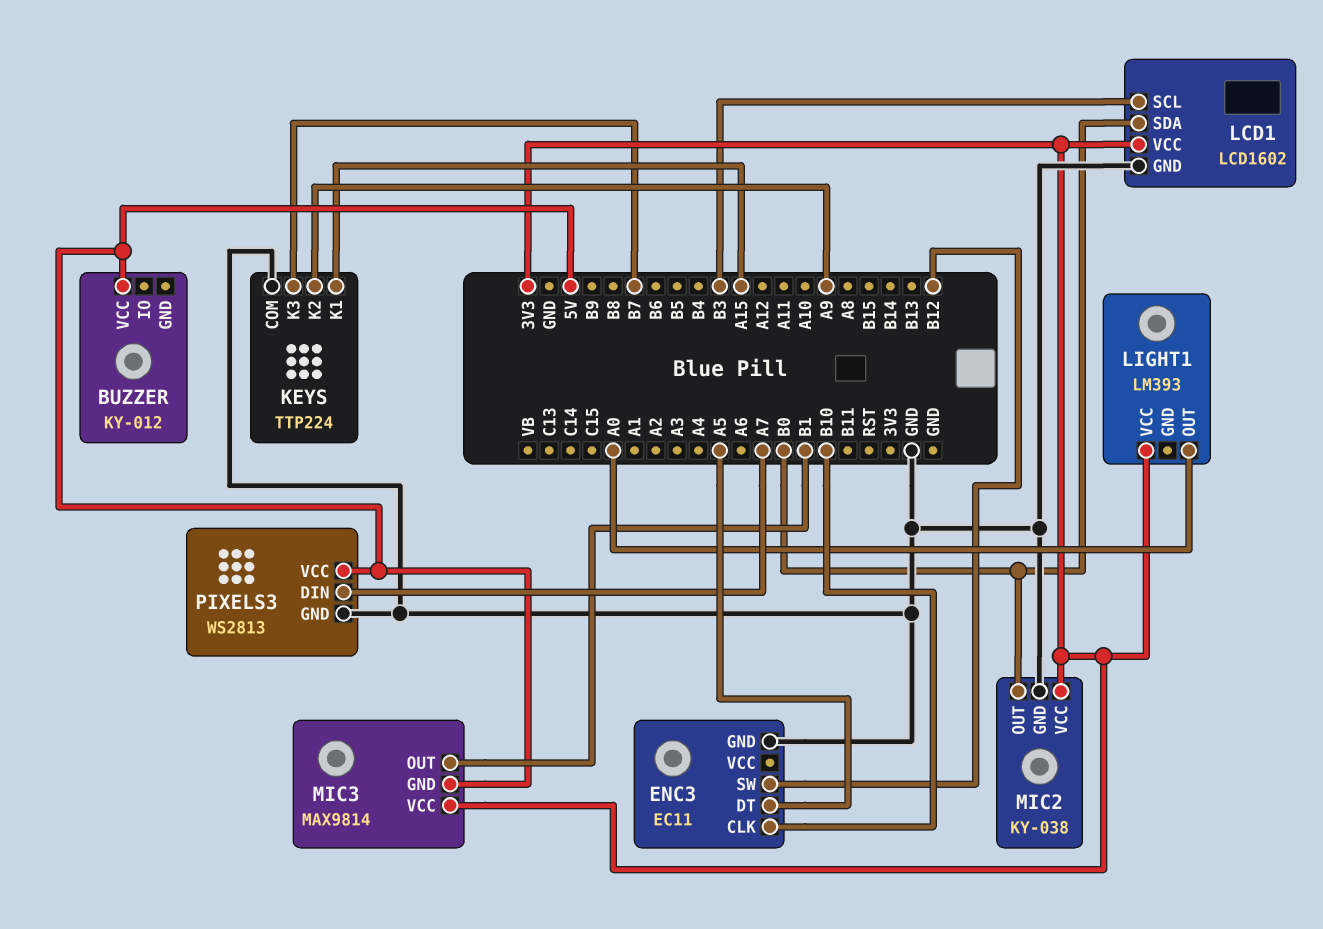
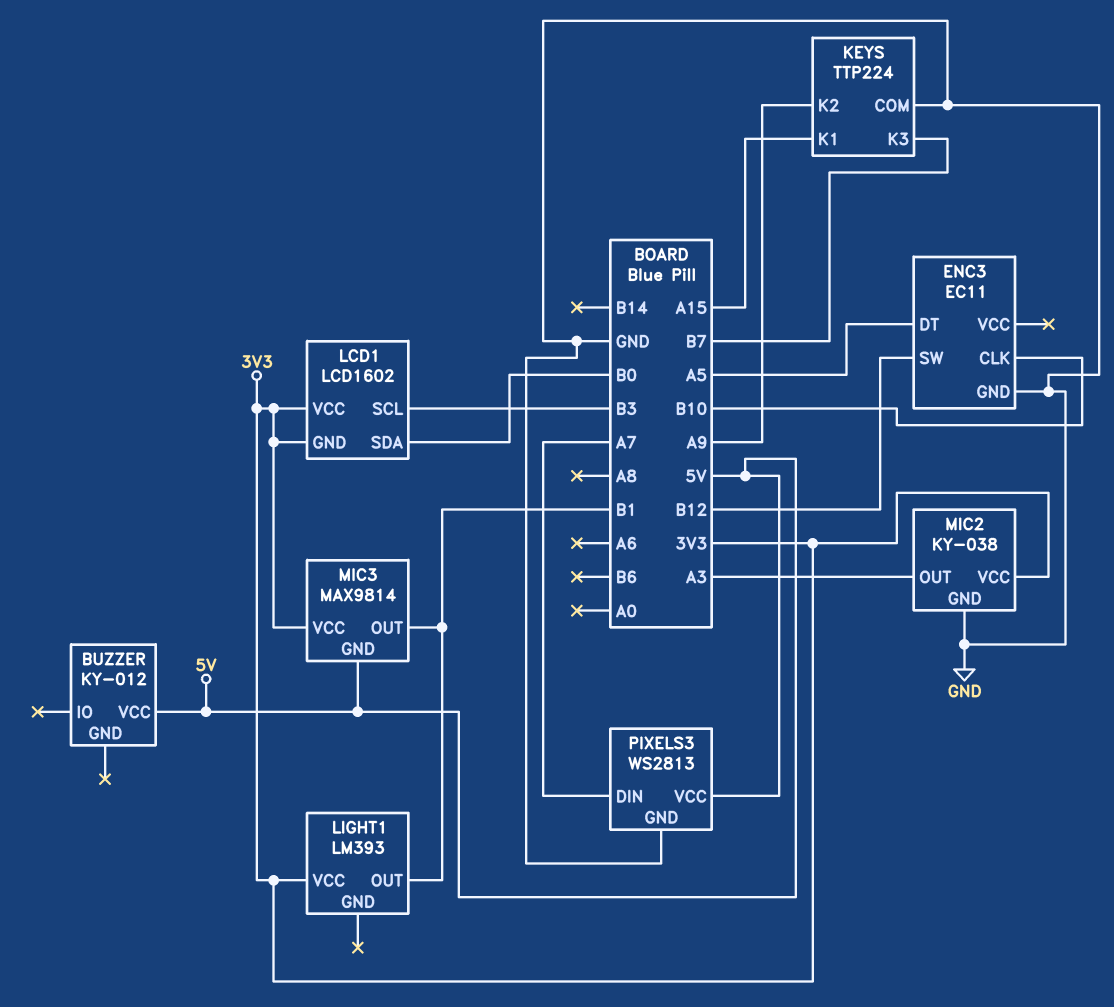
LCD1 pin GND: GND -> 3V3
LIGHT1 pin OUT: A0 -> B1
MIC2 pin OUT: B0 -> A3

